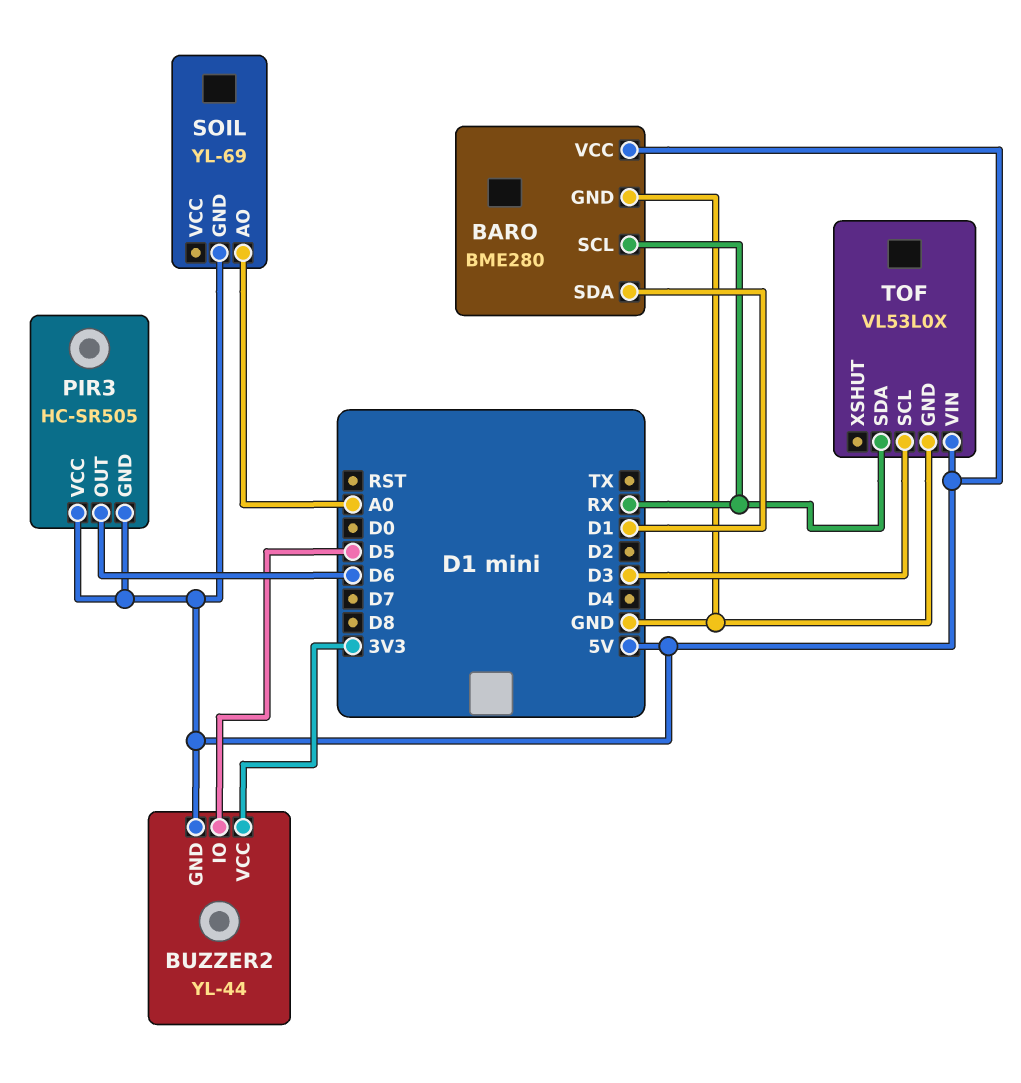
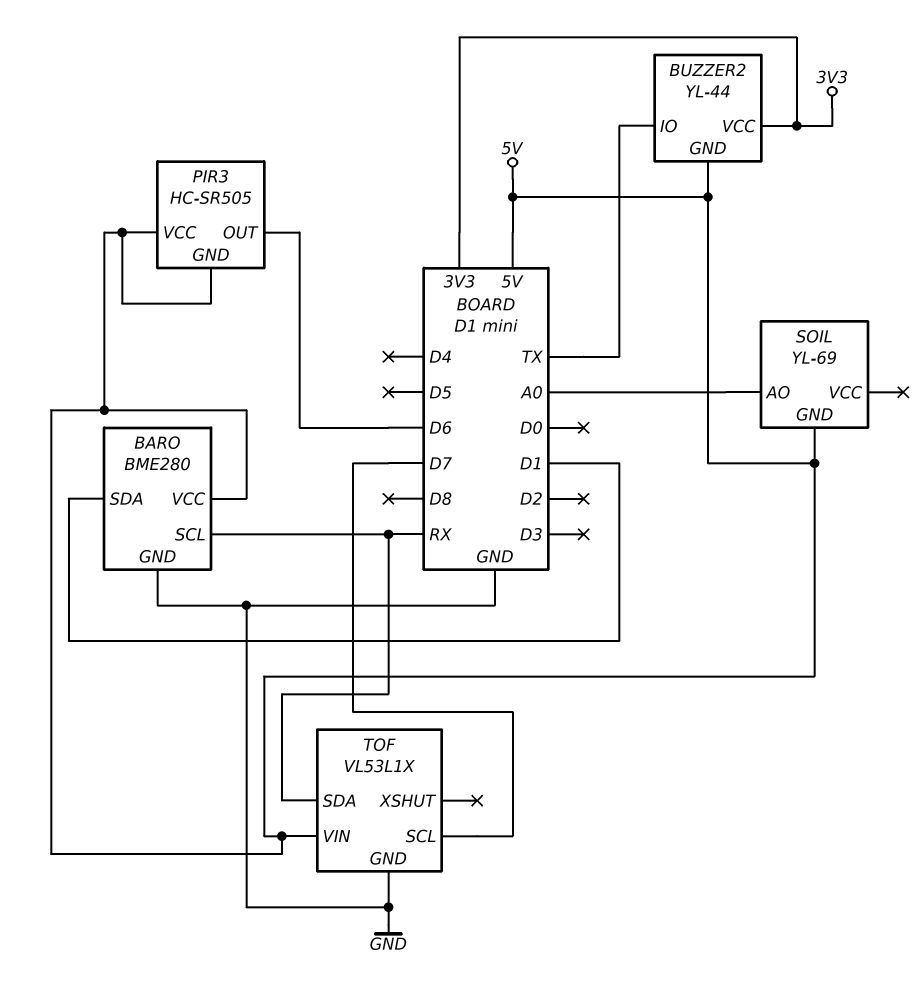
BUZZER2 pin IO: D5 -> TX
TOF: VL53L0X -> VL53L1X
TOF pin SCL: D3 -> D7

